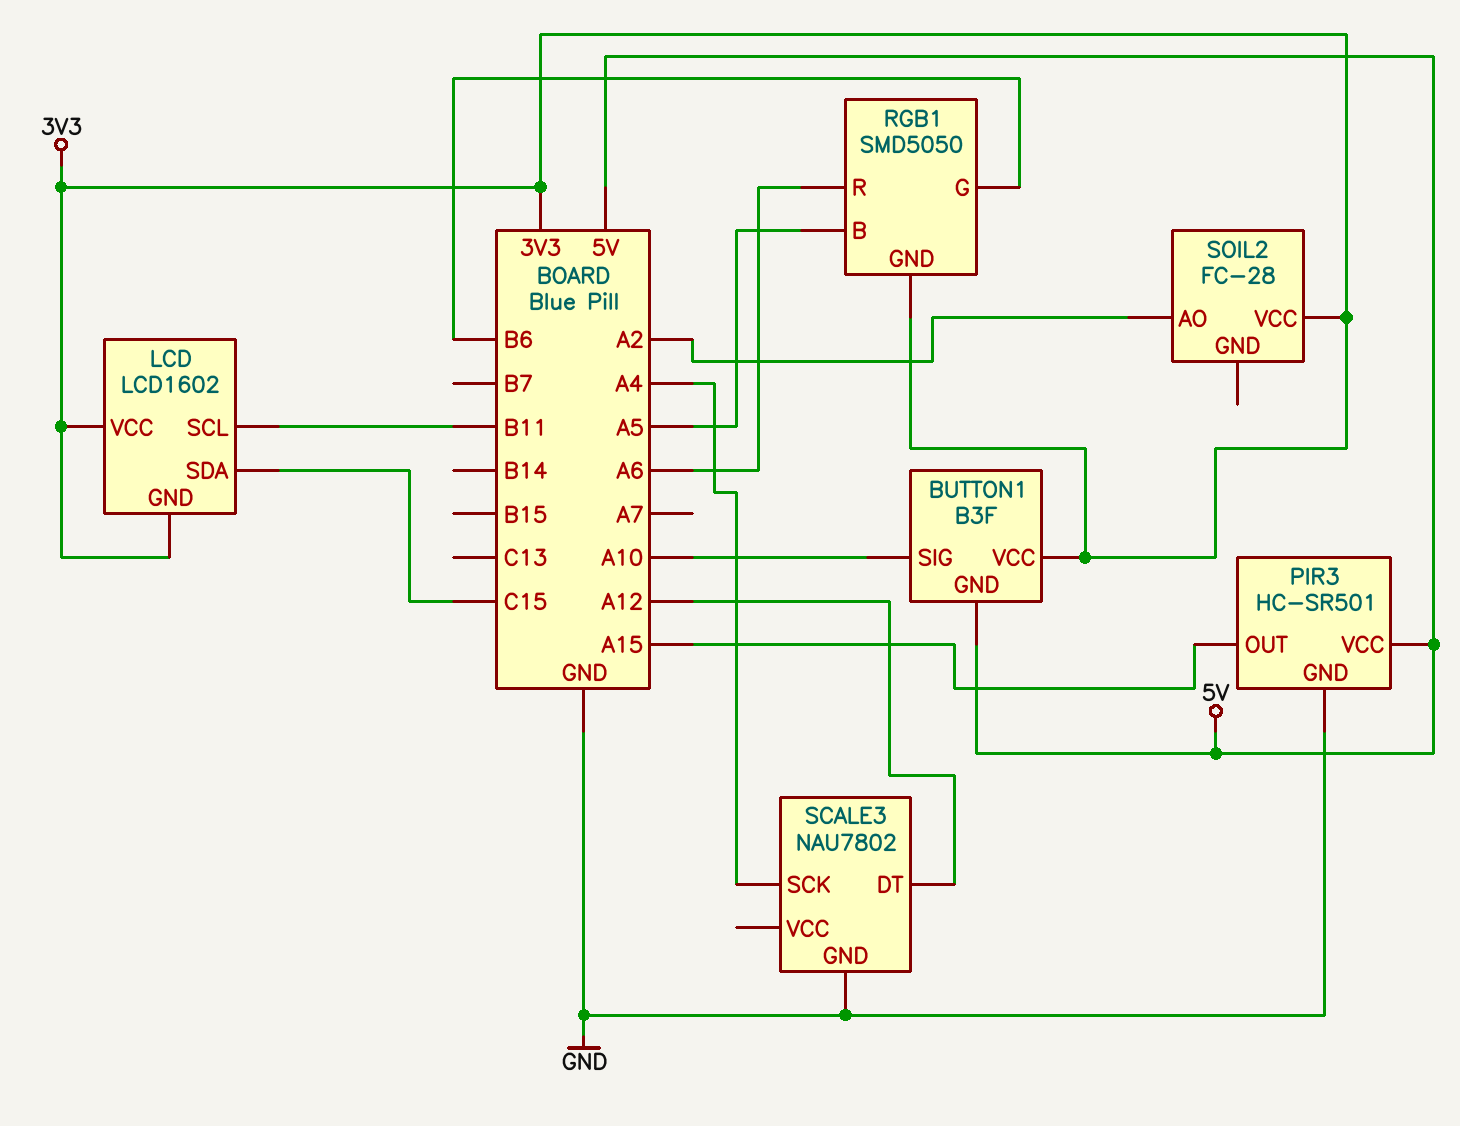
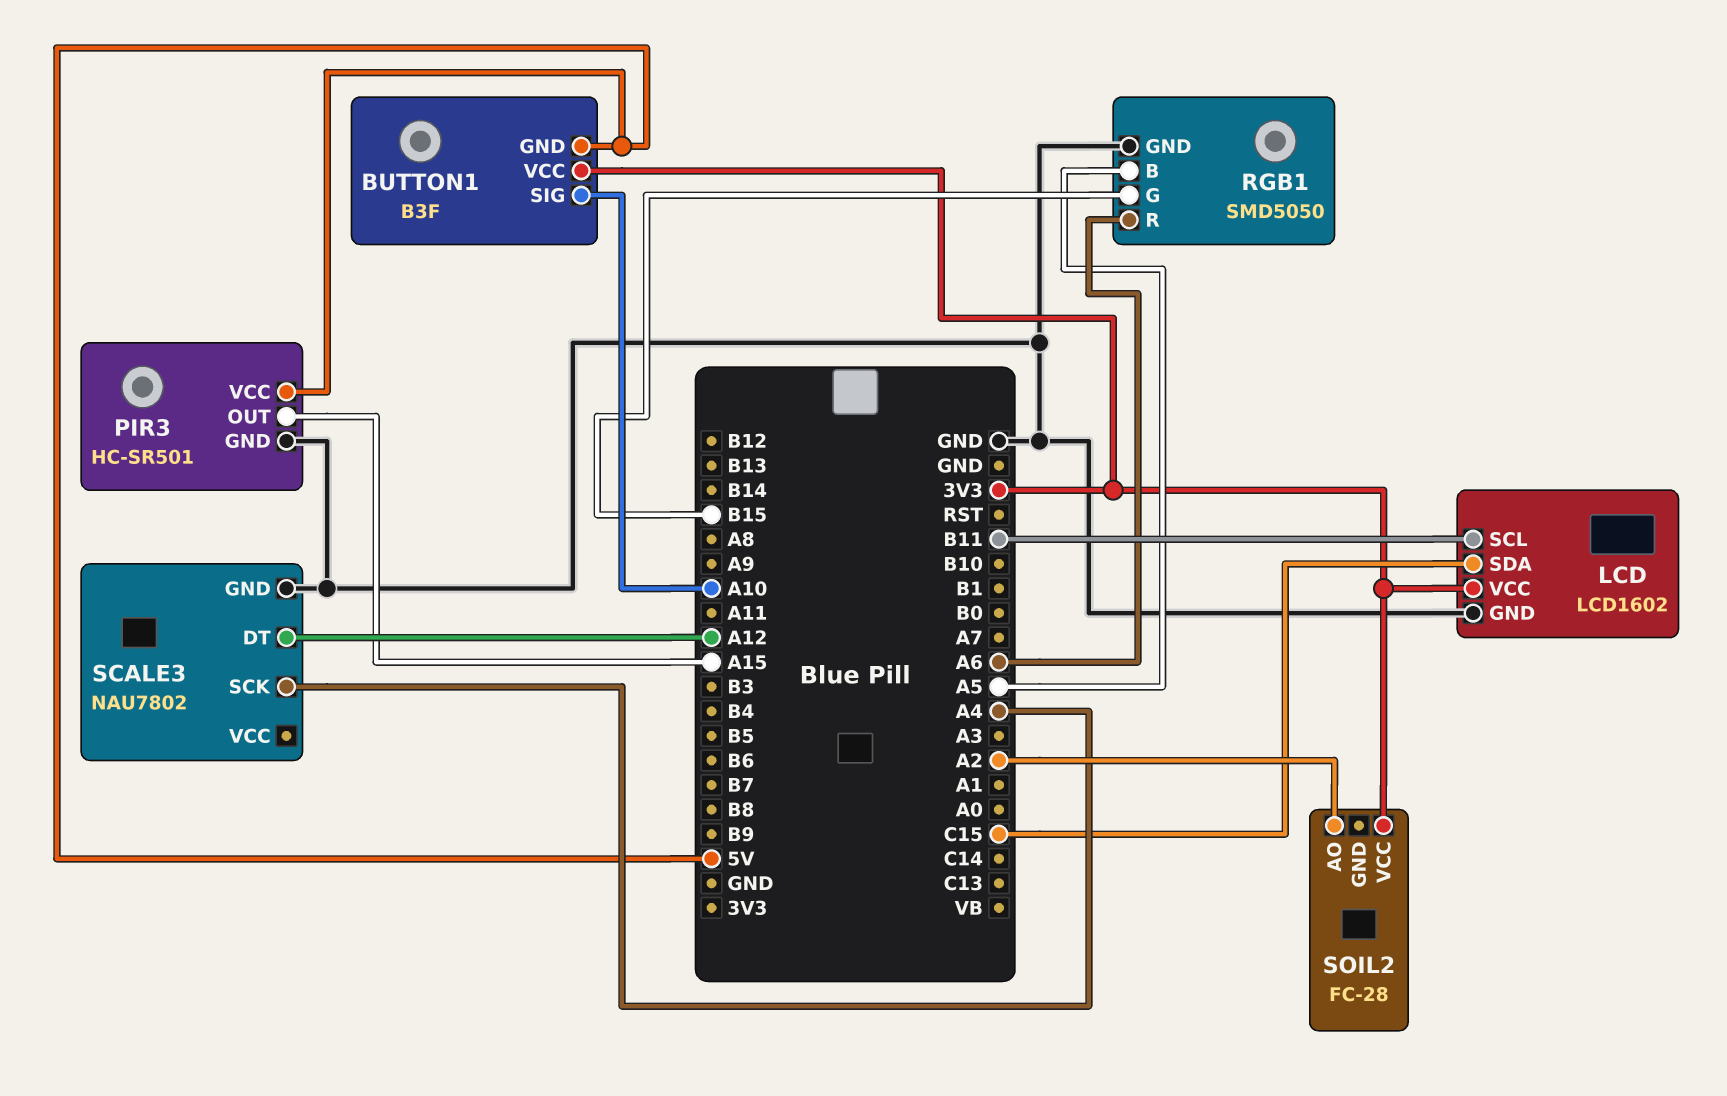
LCD pin GND: 3V3 -> GND
RGB1 pin G: B6 -> B15
RGB1 pin GND: 3V3 -> GND

